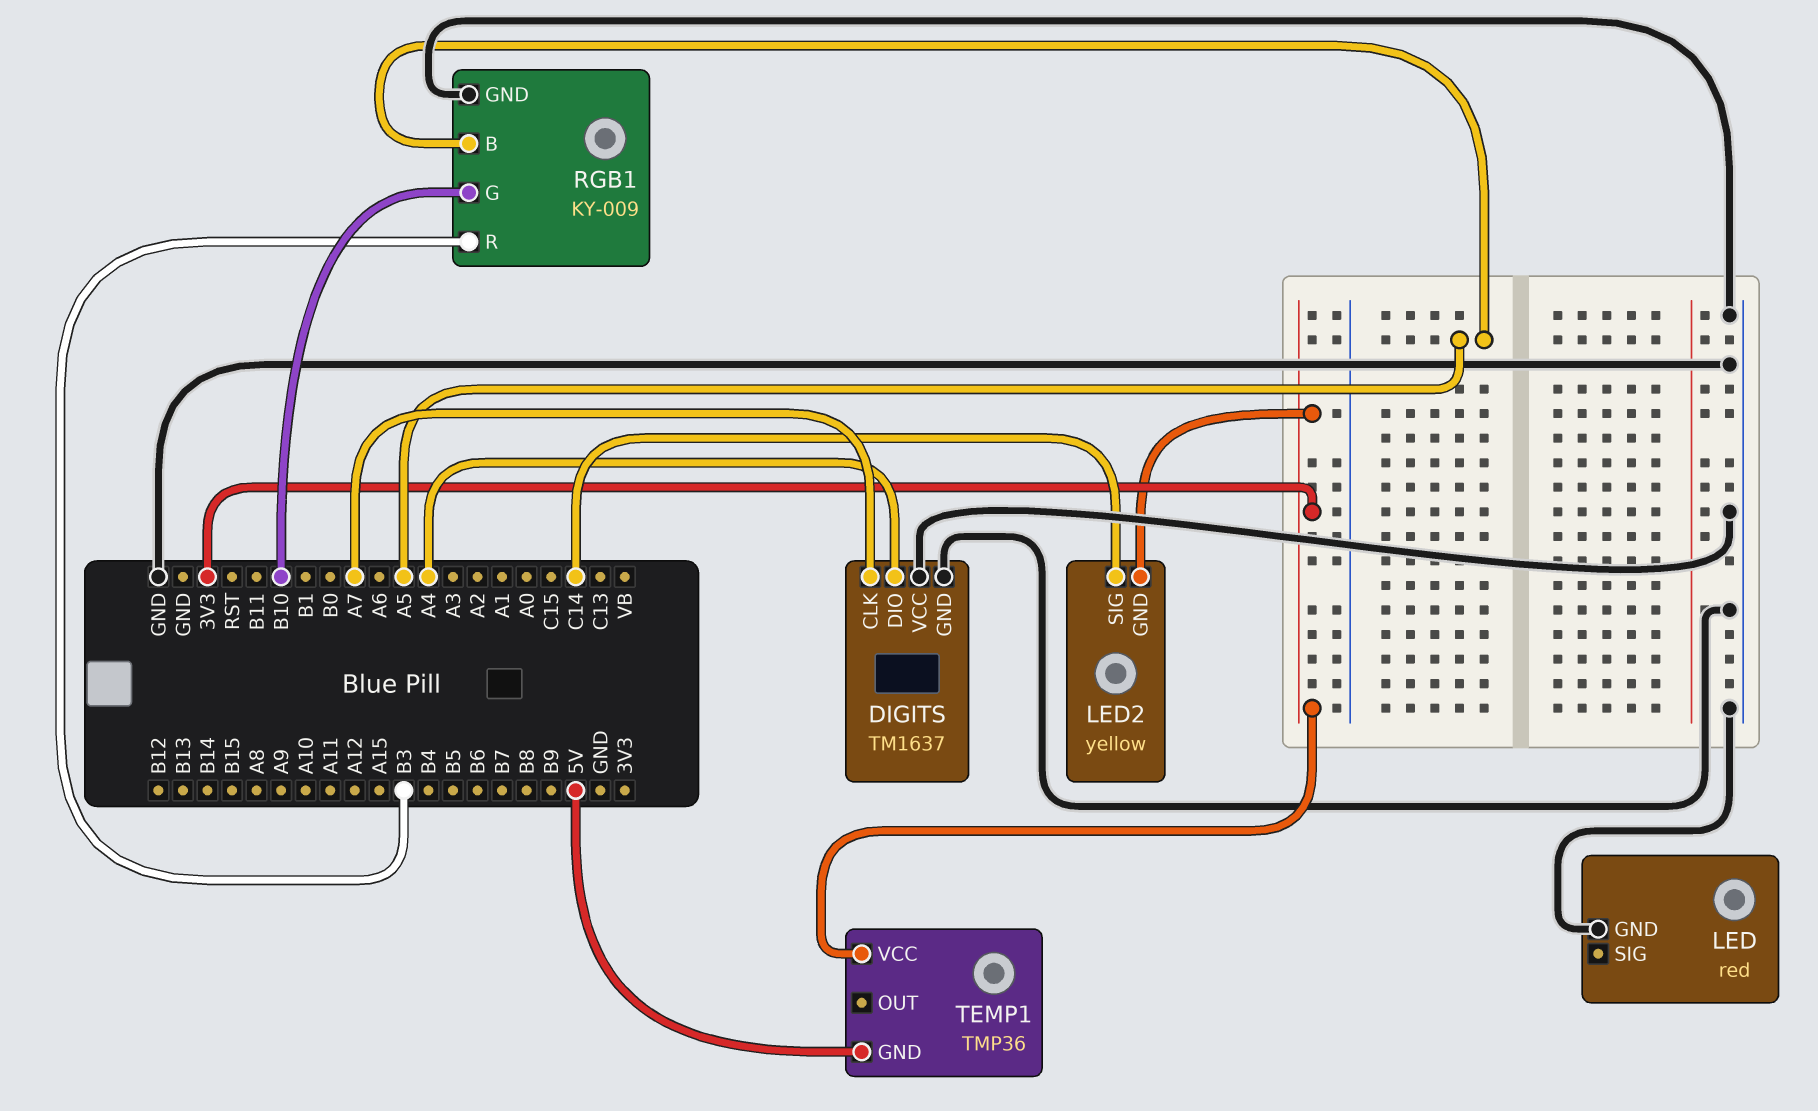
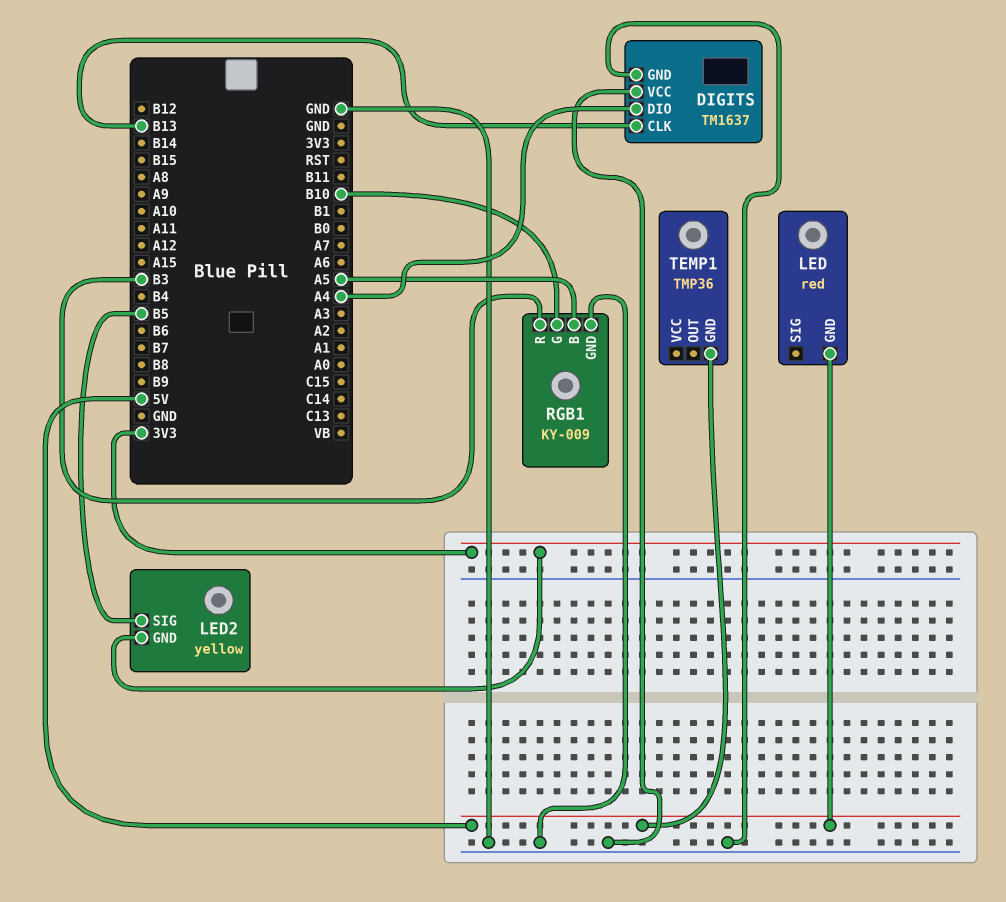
DIGITS pin CLK: A7 -> B13
LED pin GND: GND -> 5V
LED2 pin SIG: C14 -> B5
TEMP1 pin VCC: 3V3 -> none

